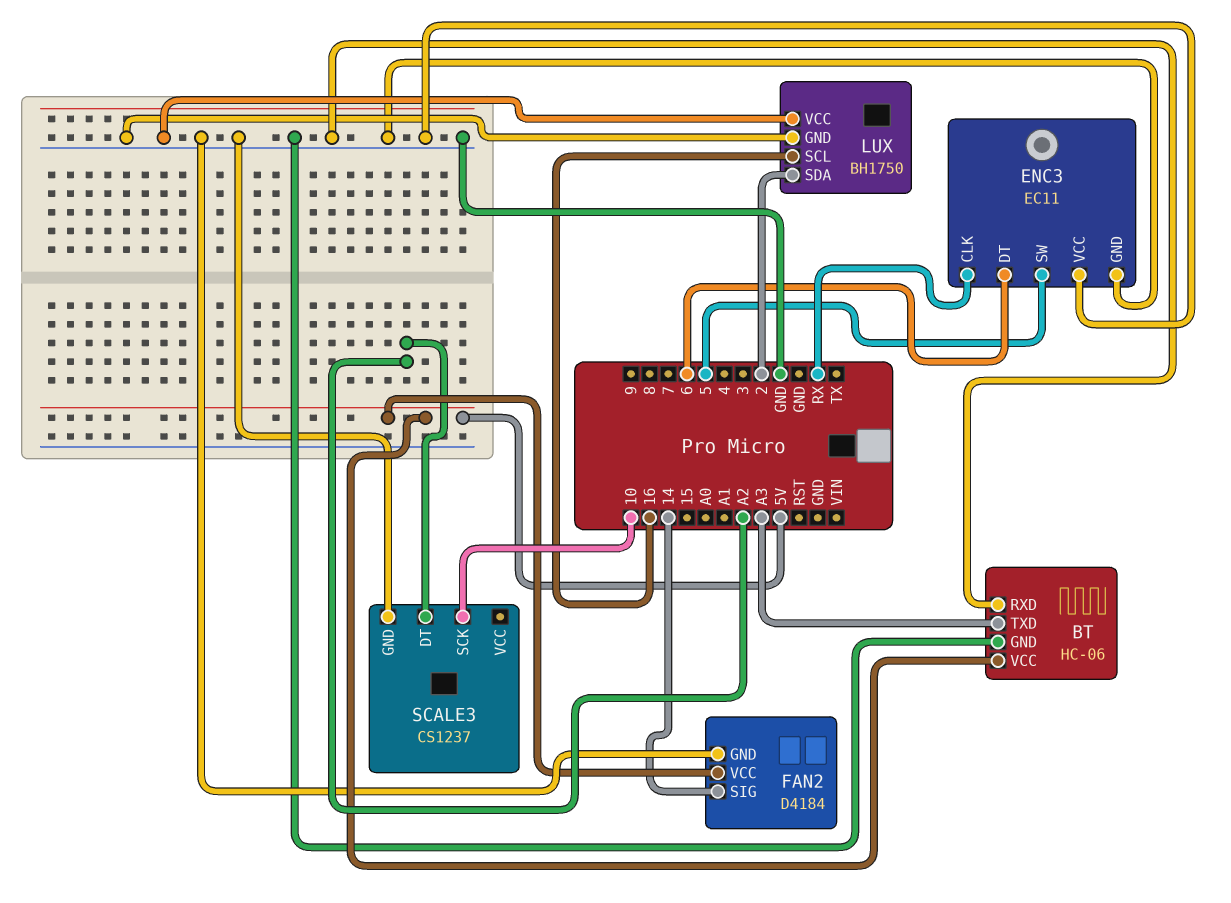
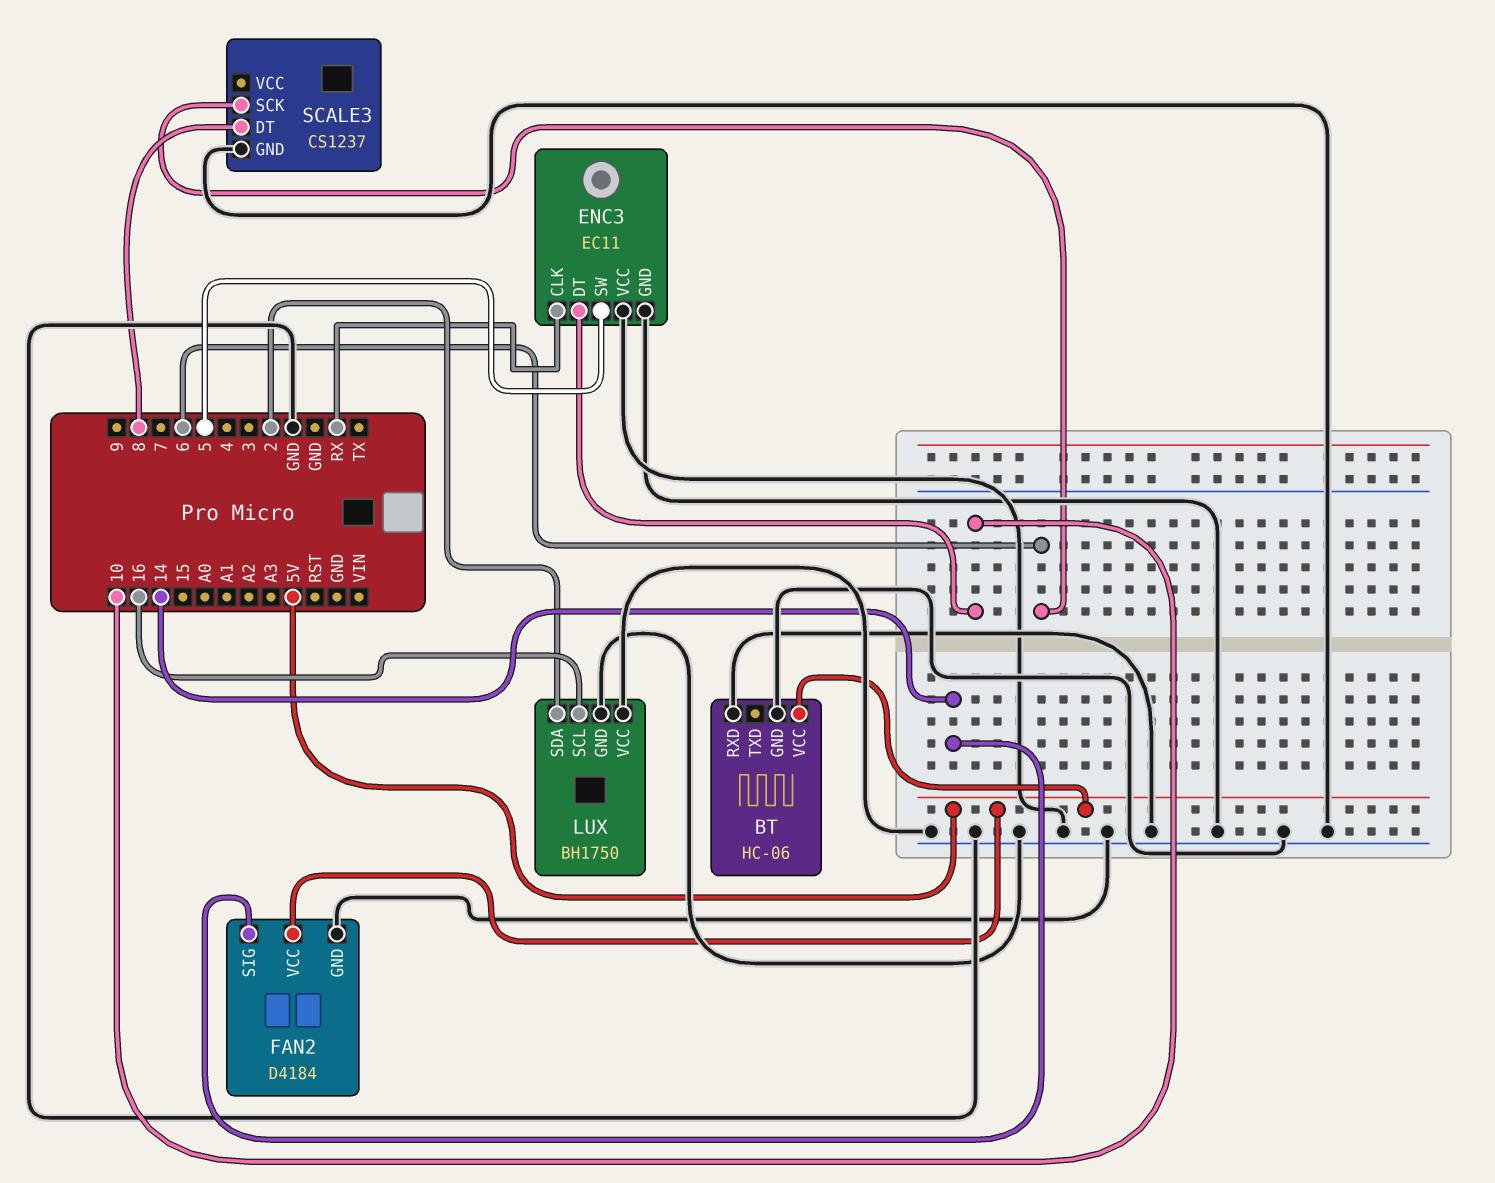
BT pin TXD: A3 -> none
ENC3 pin DT: 6 -> 10
SCALE3 pin DT: A2 -> 8
SCALE3 pin SCK: 10 -> 6

